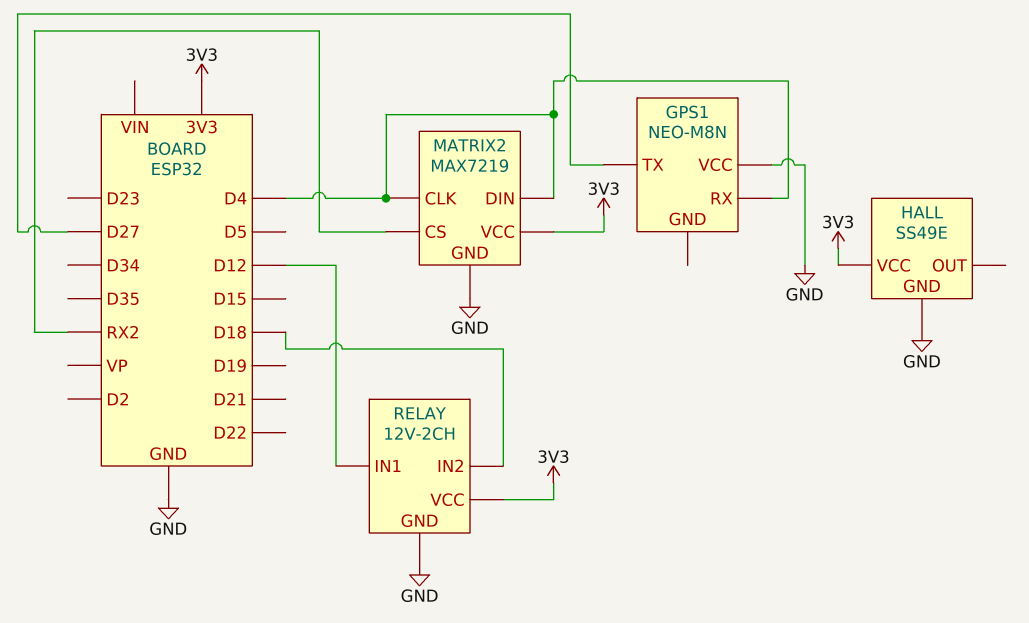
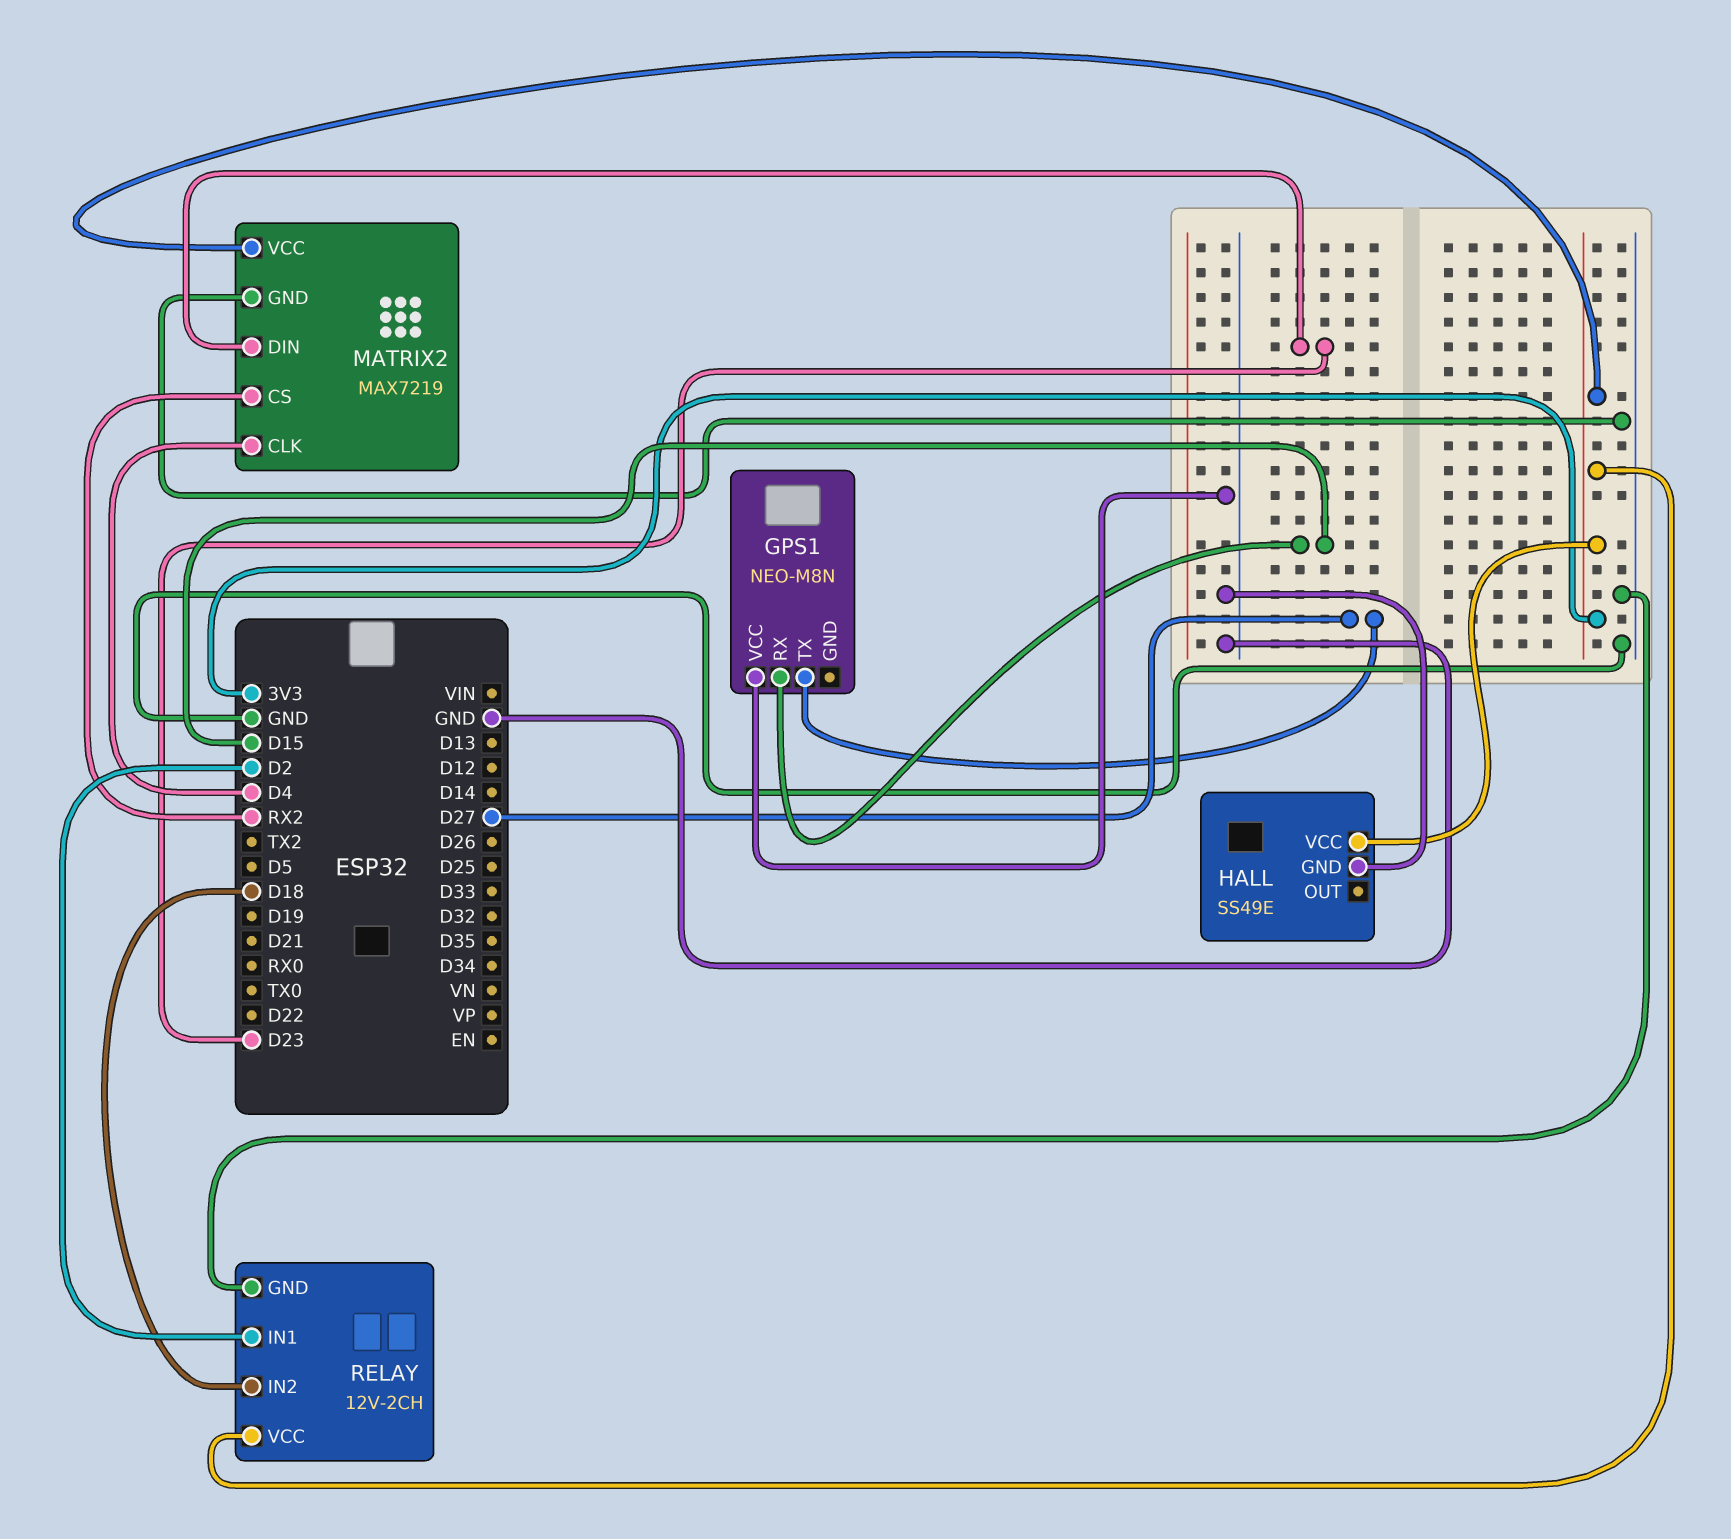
GPS1 pin RX: D4 -> D15
MATRIX2 pin DIN: D4 -> D23
RELAY pin IN1: D12 -> D2

